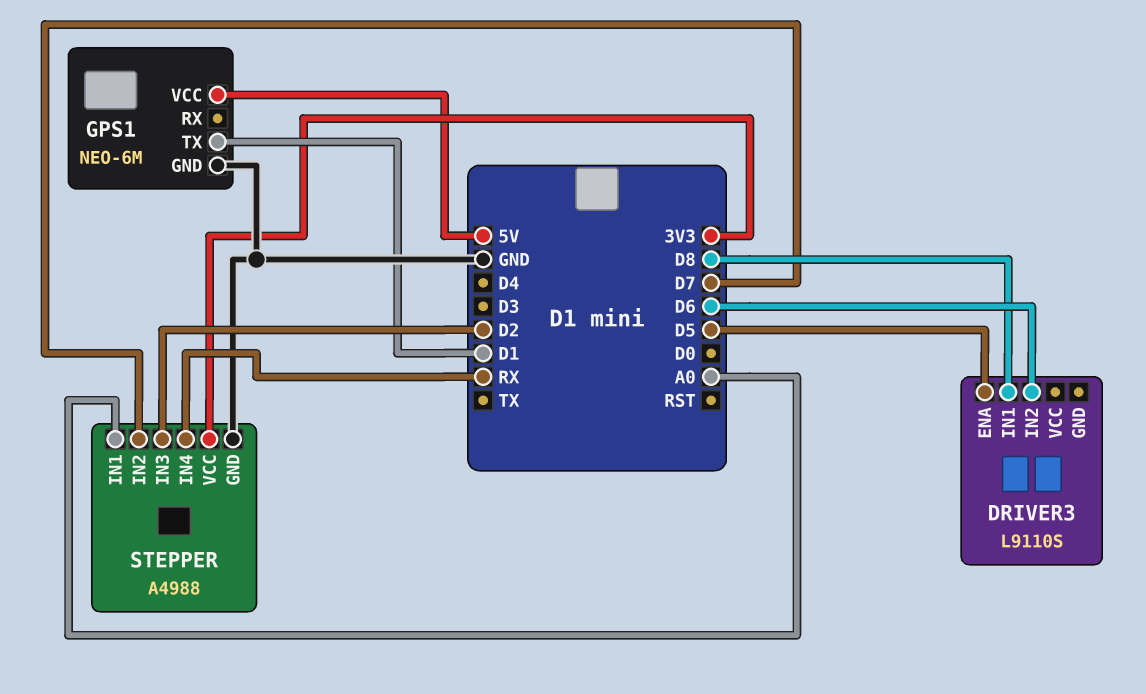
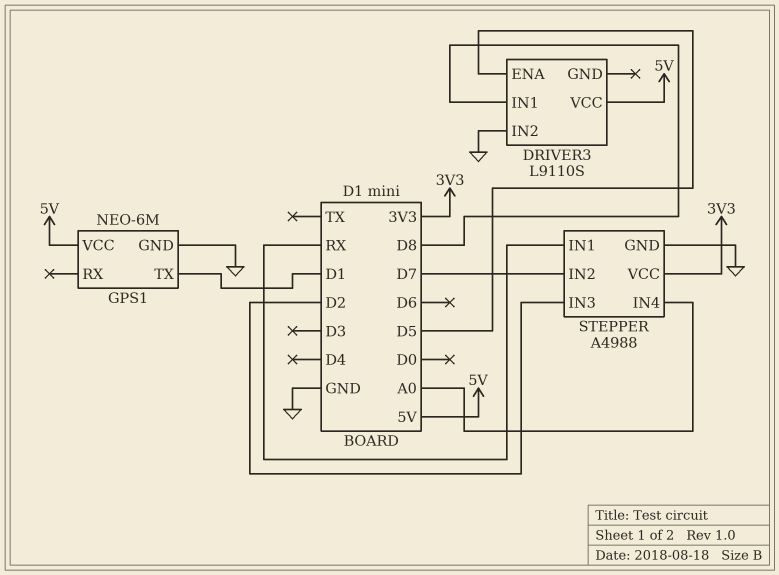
DRIVER3 pin IN2: D6 -> GND
DRIVER3 pin VCC: none -> 5V
STEPPER pin IN1: A0 -> RX
STEPPER pin IN4: RX -> A0

